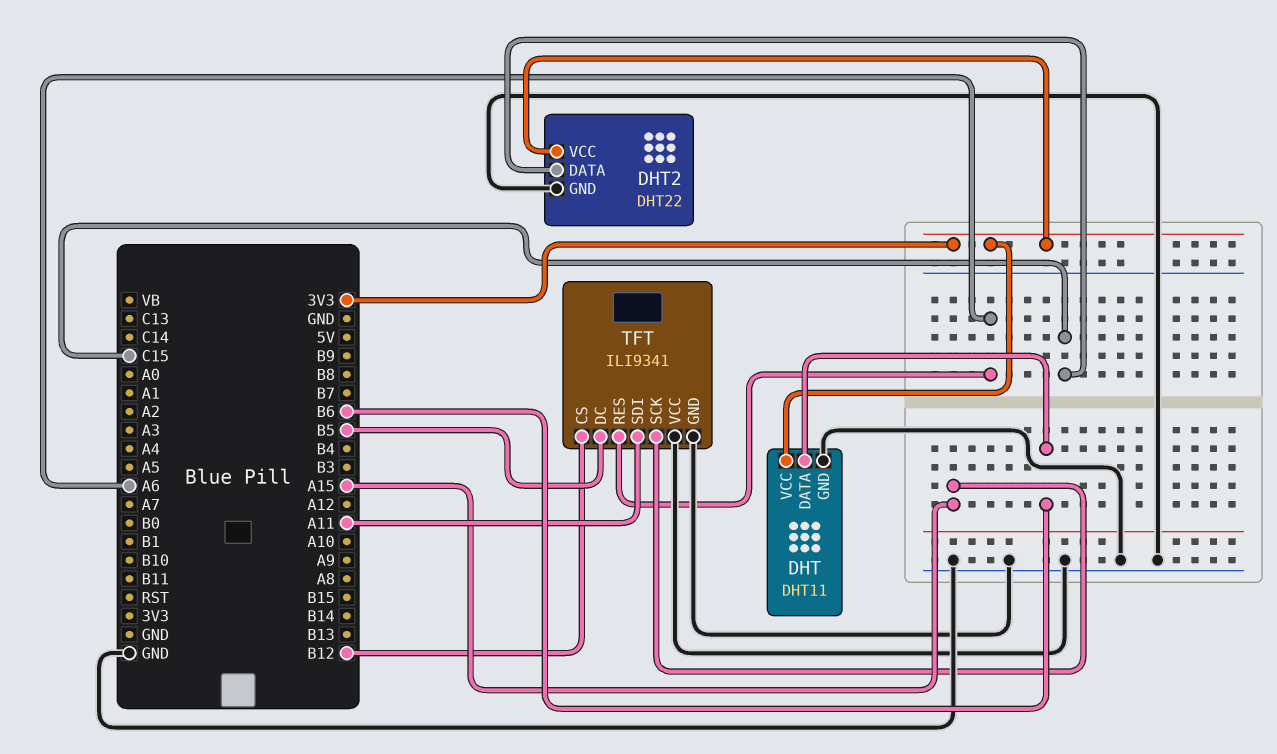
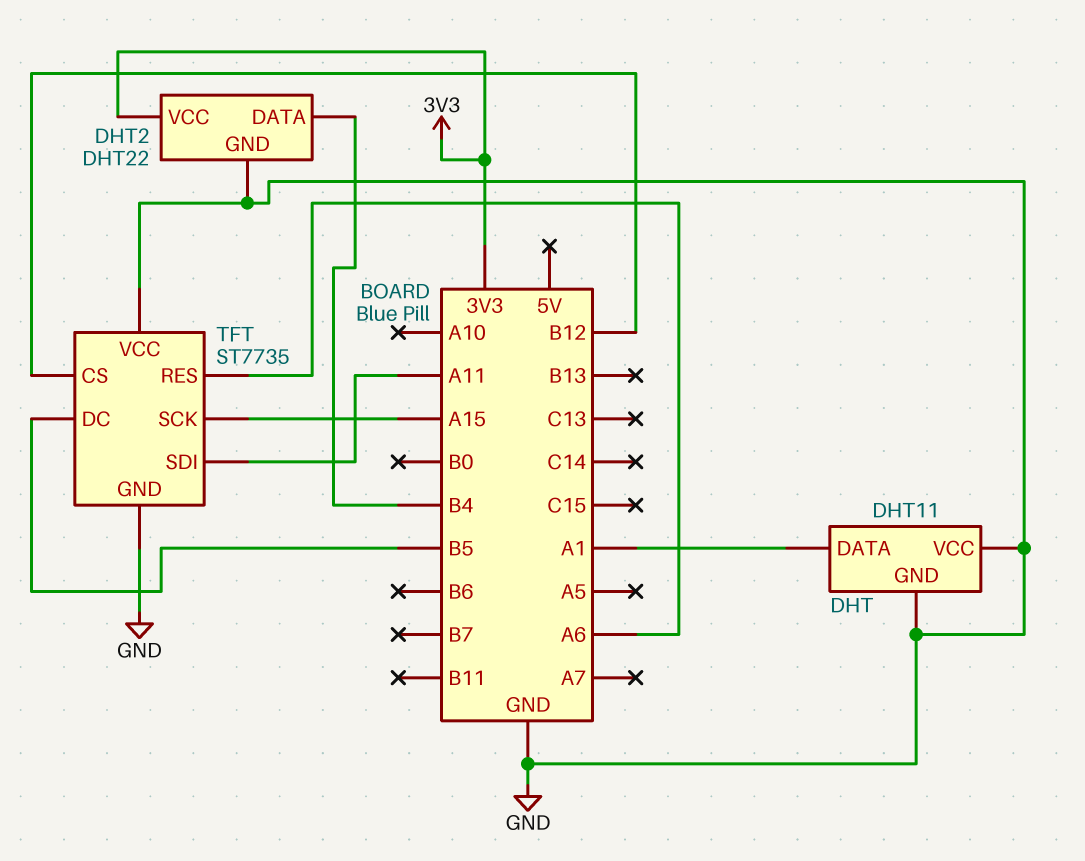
DHT pin DATA: B6 -> A1
DHT pin VCC: 3V3 -> GND
DHT2 pin DATA: C15 -> B4
TFT: ILI9341 -> ST7735

